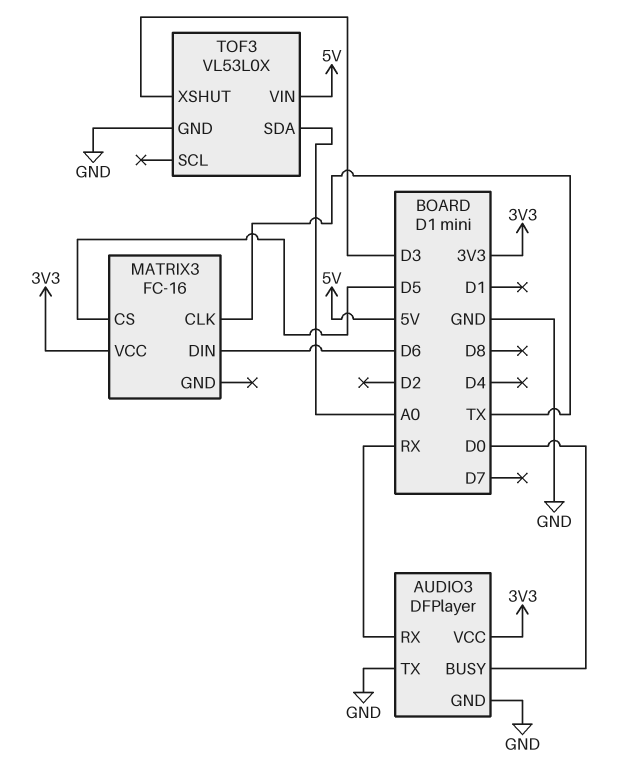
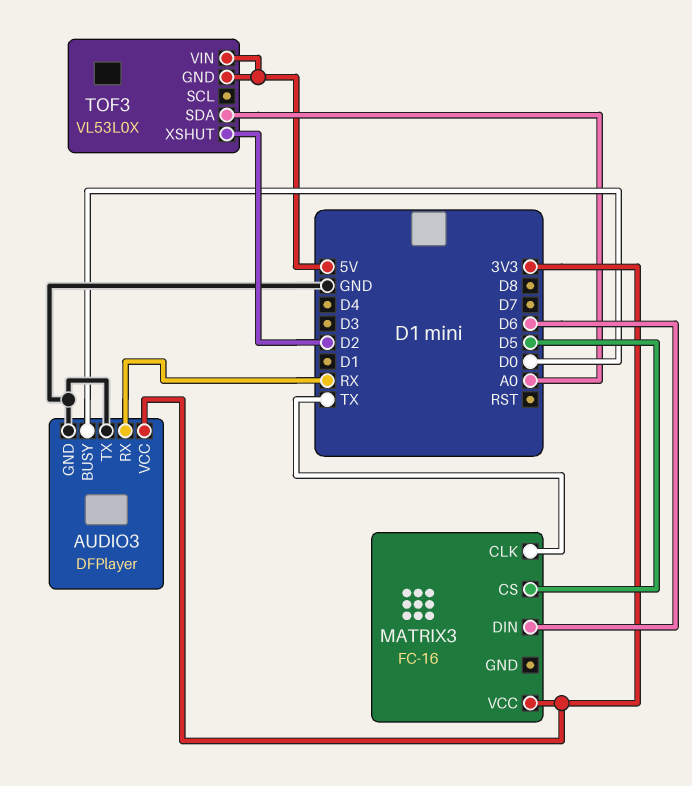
TOF3 pin GND: GND -> 5V
TOF3 pin XSHUT: D3 -> D2

